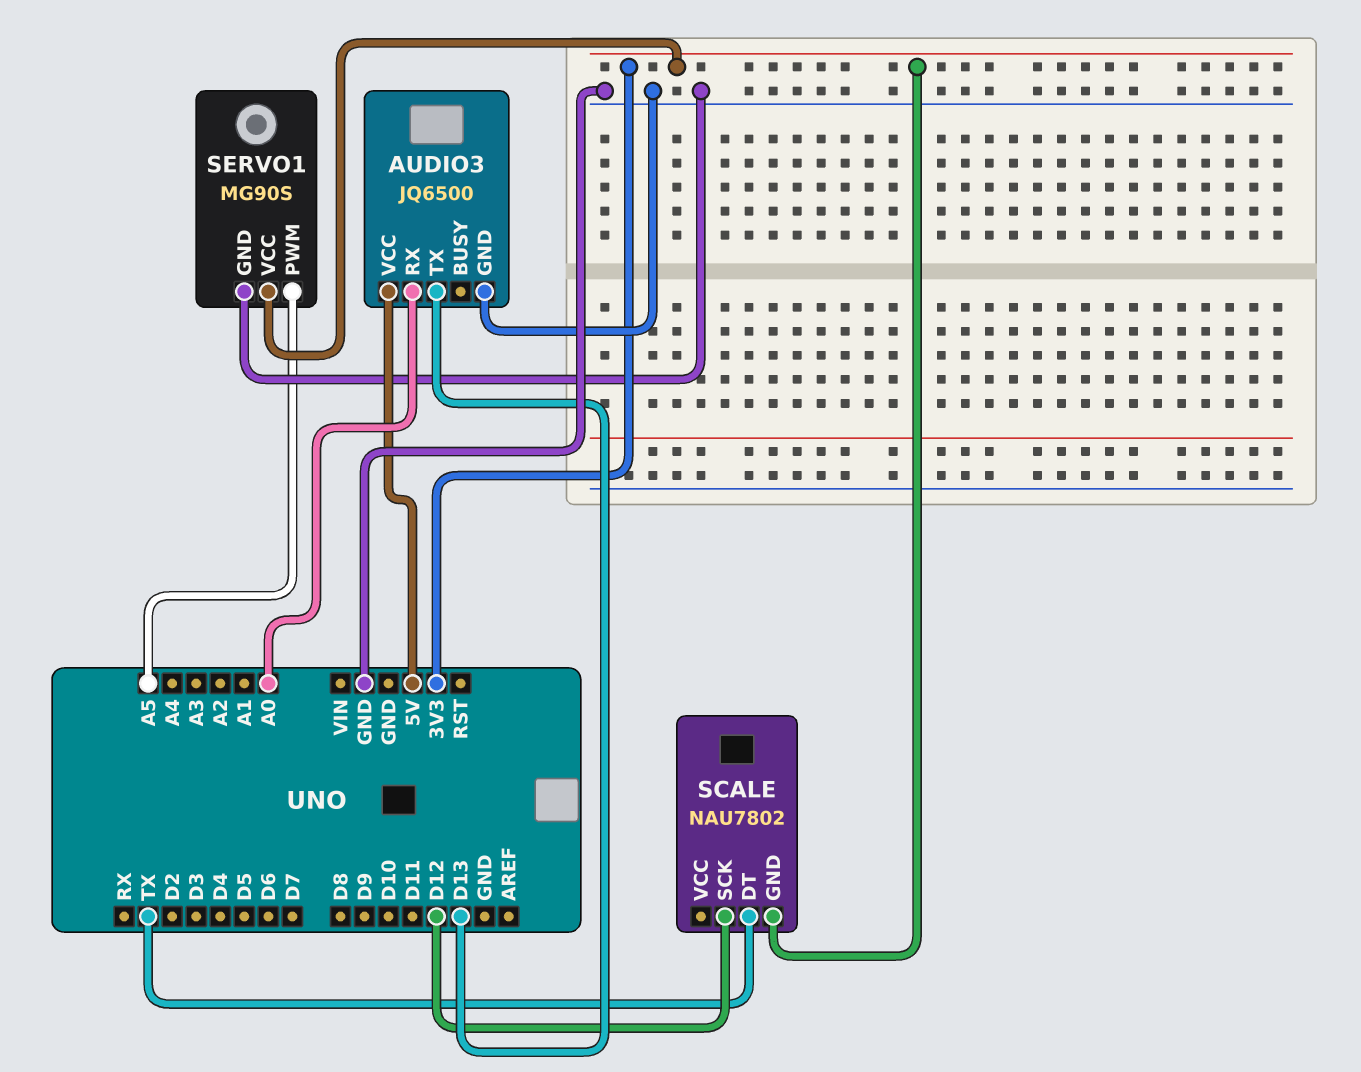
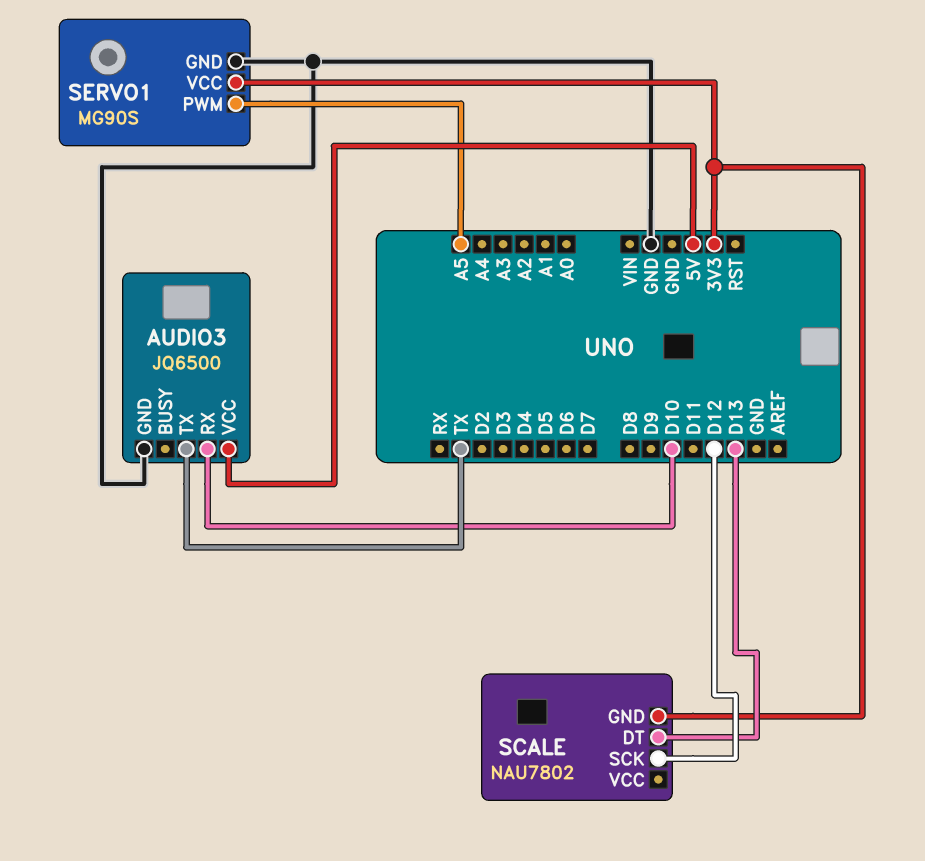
AUDIO3 pin RX: A0 -> D10
AUDIO3 pin TX: D13 -> TX
SCALE pin DT: TX -> D13

